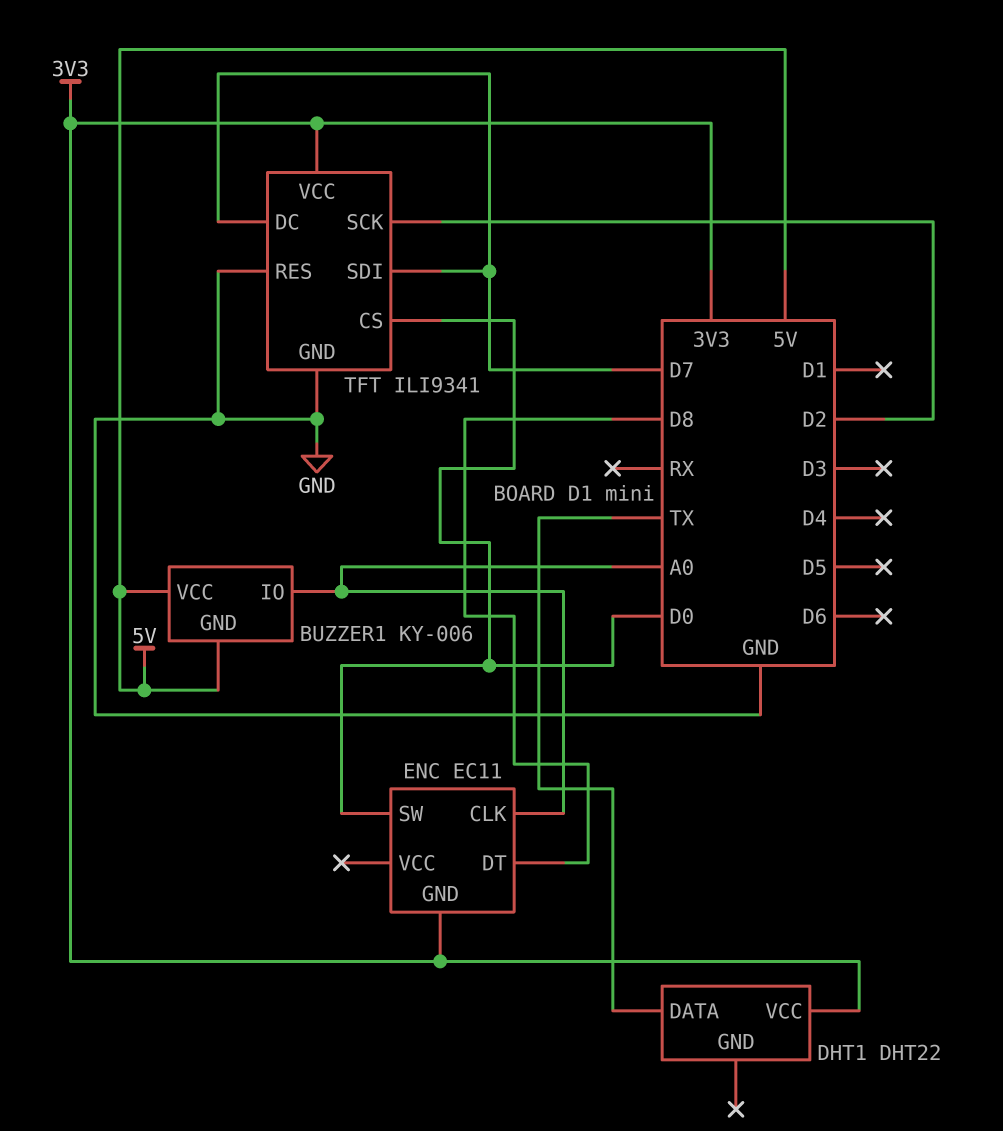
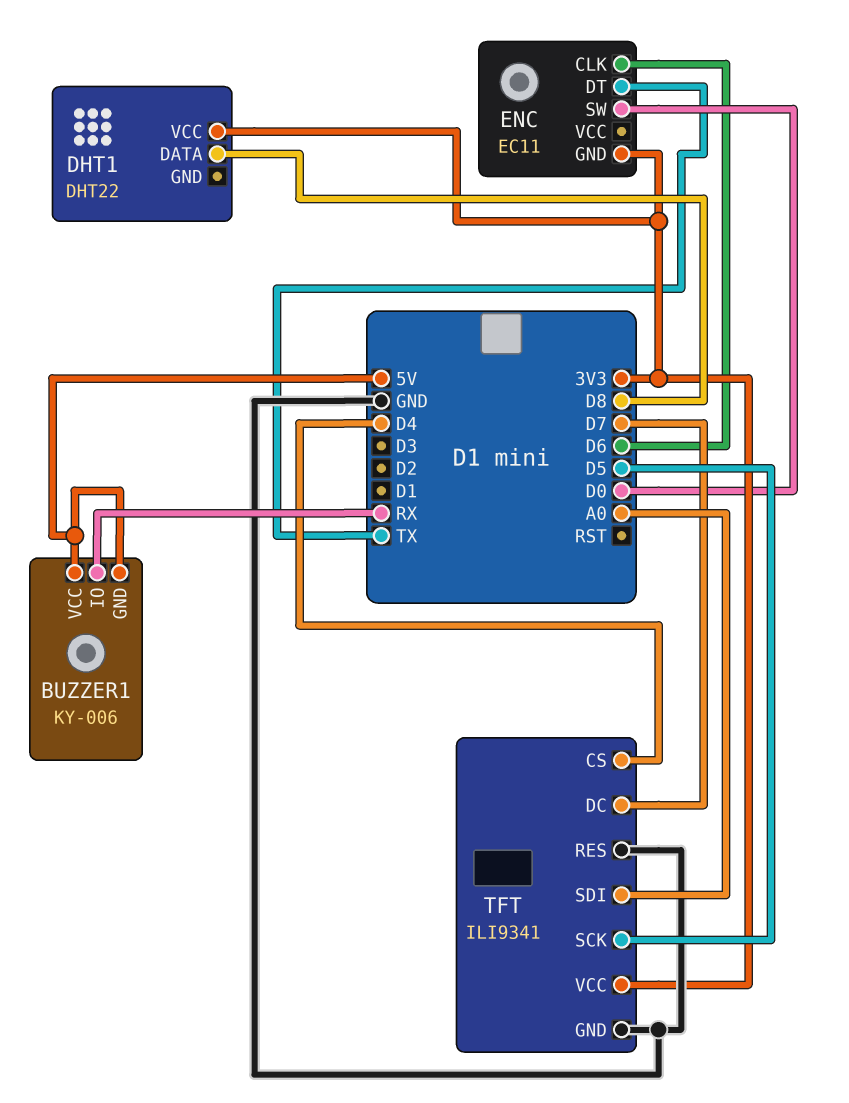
BUZZER1 pin IO: A0 -> RX
DHT1 pin DATA: TX -> D8
ENC pin CLK: A0 -> D6
ENC pin DT: D8 -> TX
TFT pin CS: D0 -> D4
TFT pin SCK: D2 -> D5
TFT pin SDI: D7 -> A0

